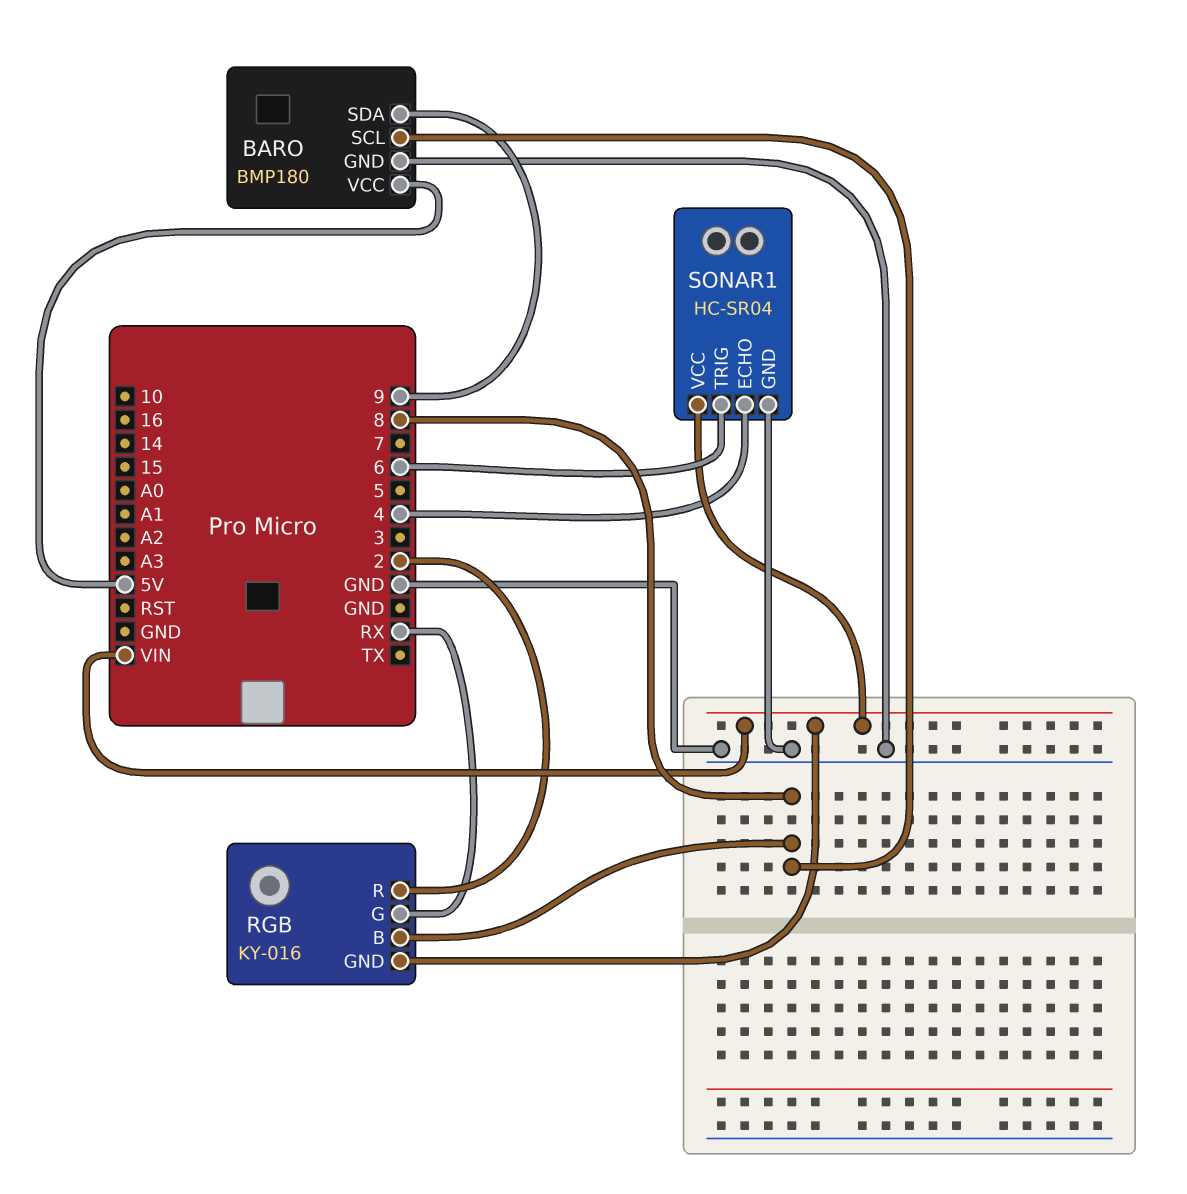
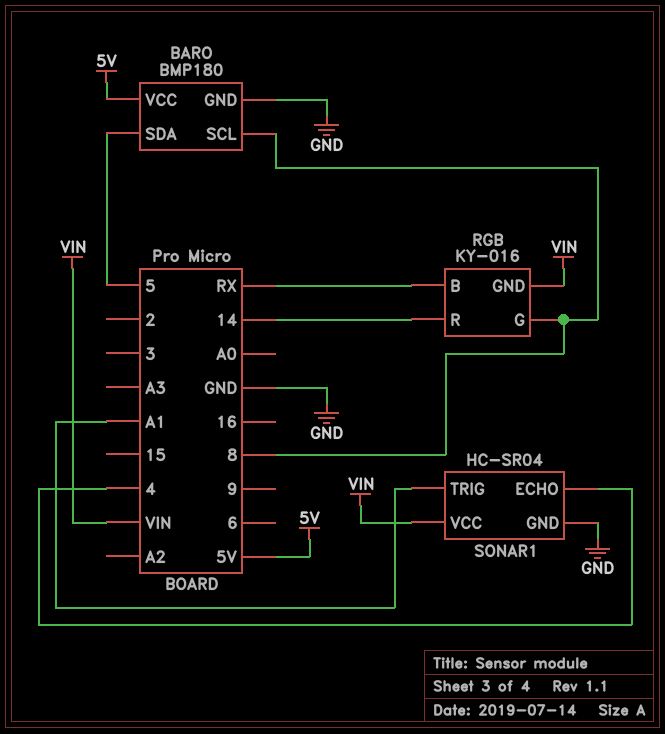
BARO pin SDA: 9 -> 5
RGB pin B: 8 -> RX
RGB pin G: RX -> 8
RGB pin R: 2 -> 14
SONAR1 pin TRIG: 6 -> A1

